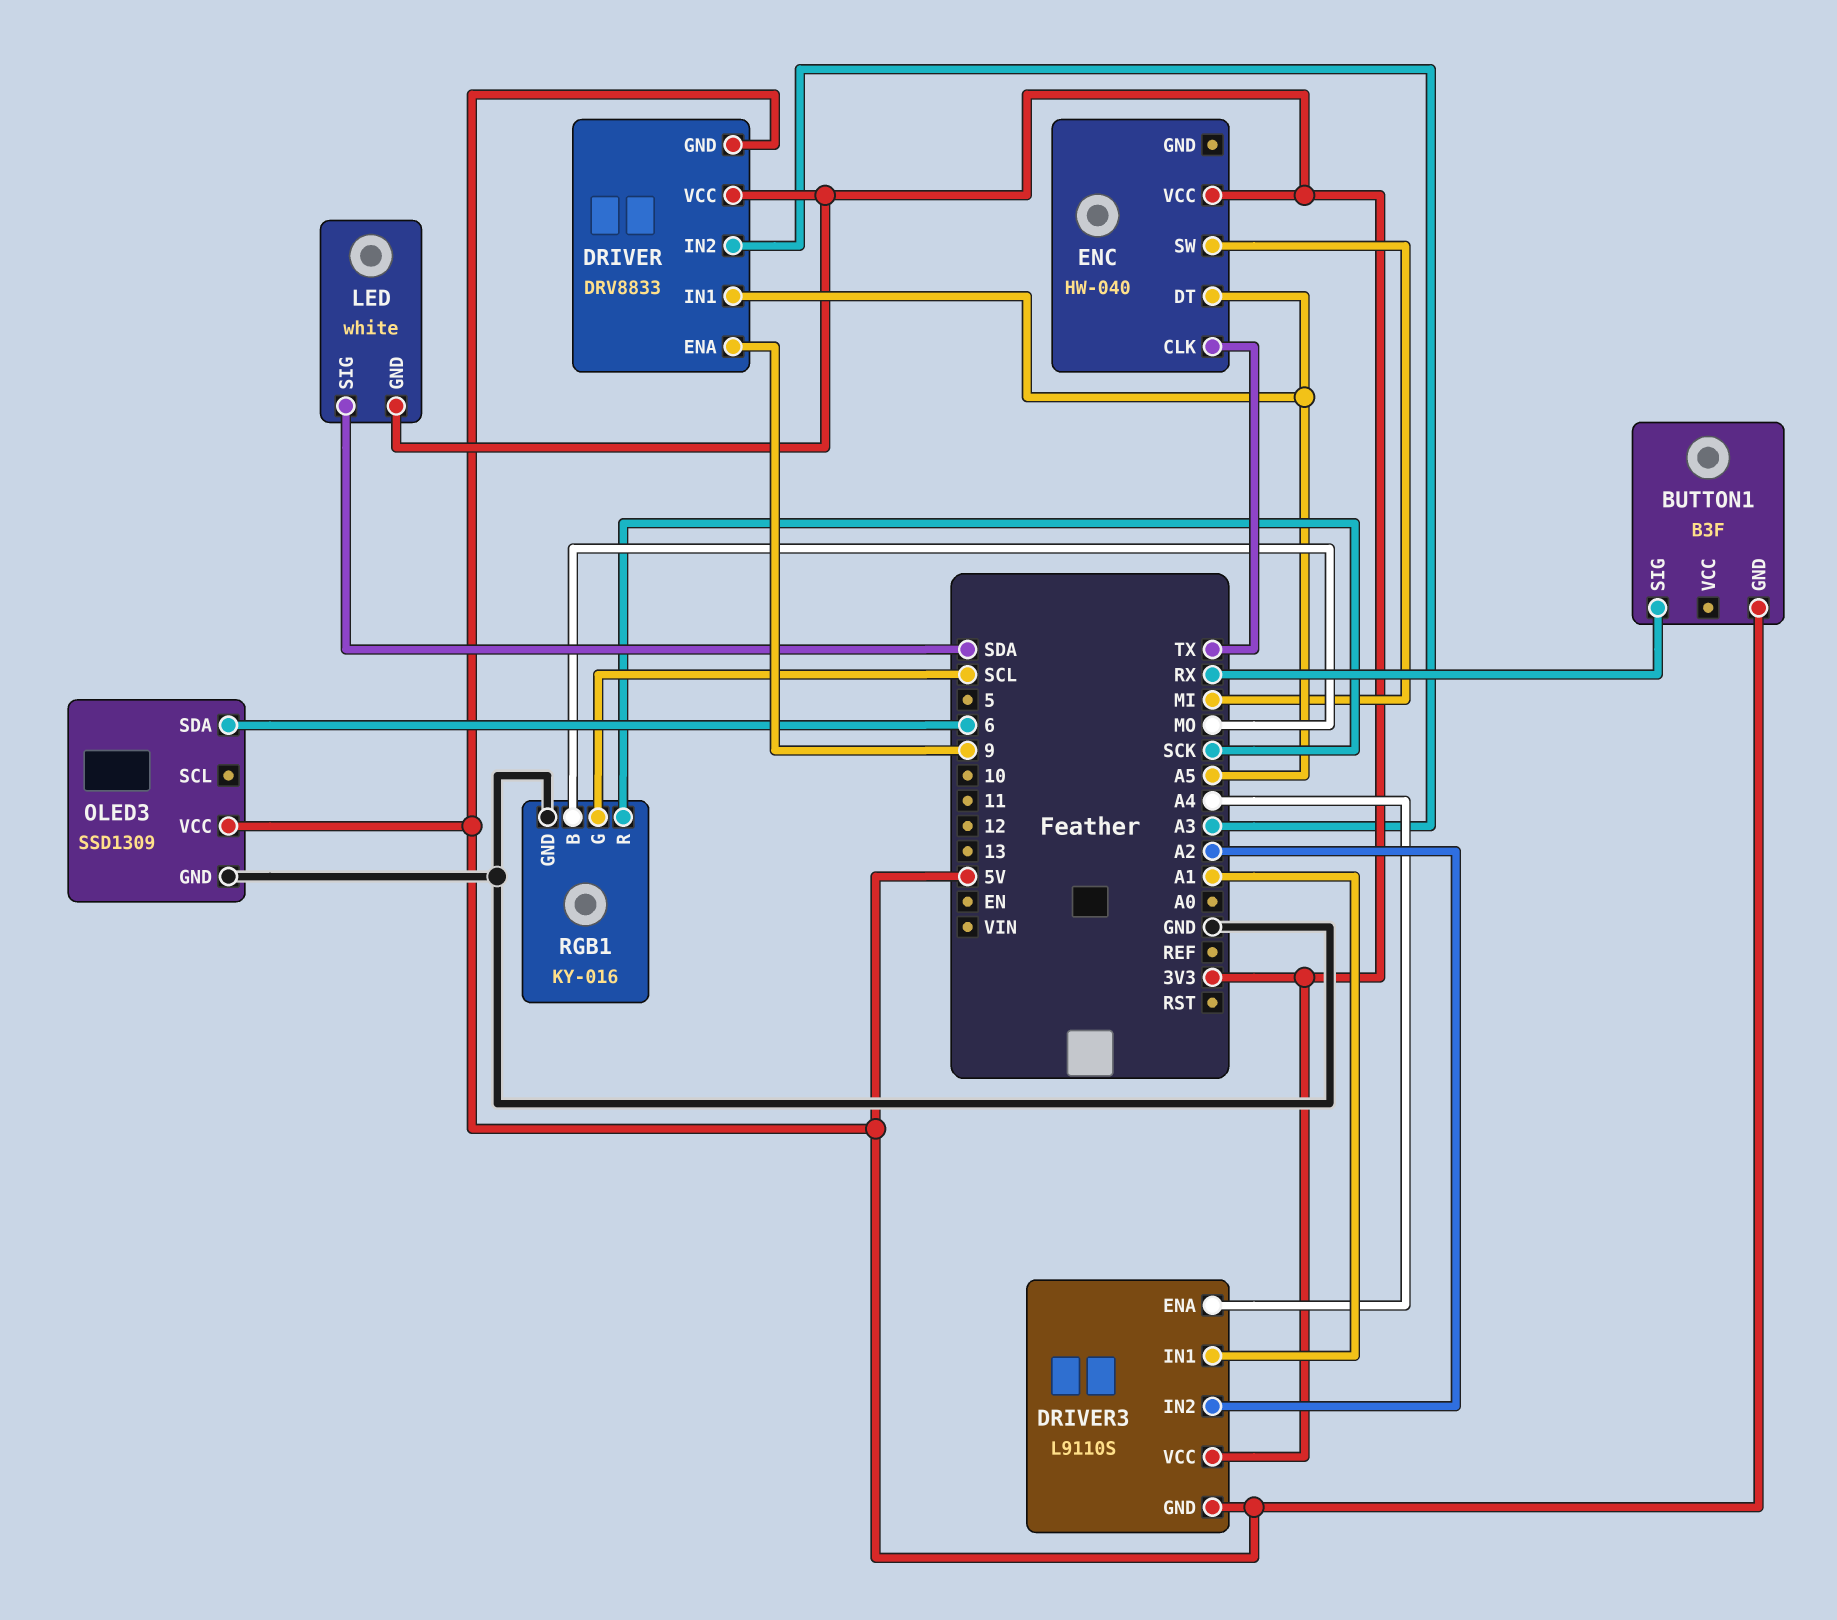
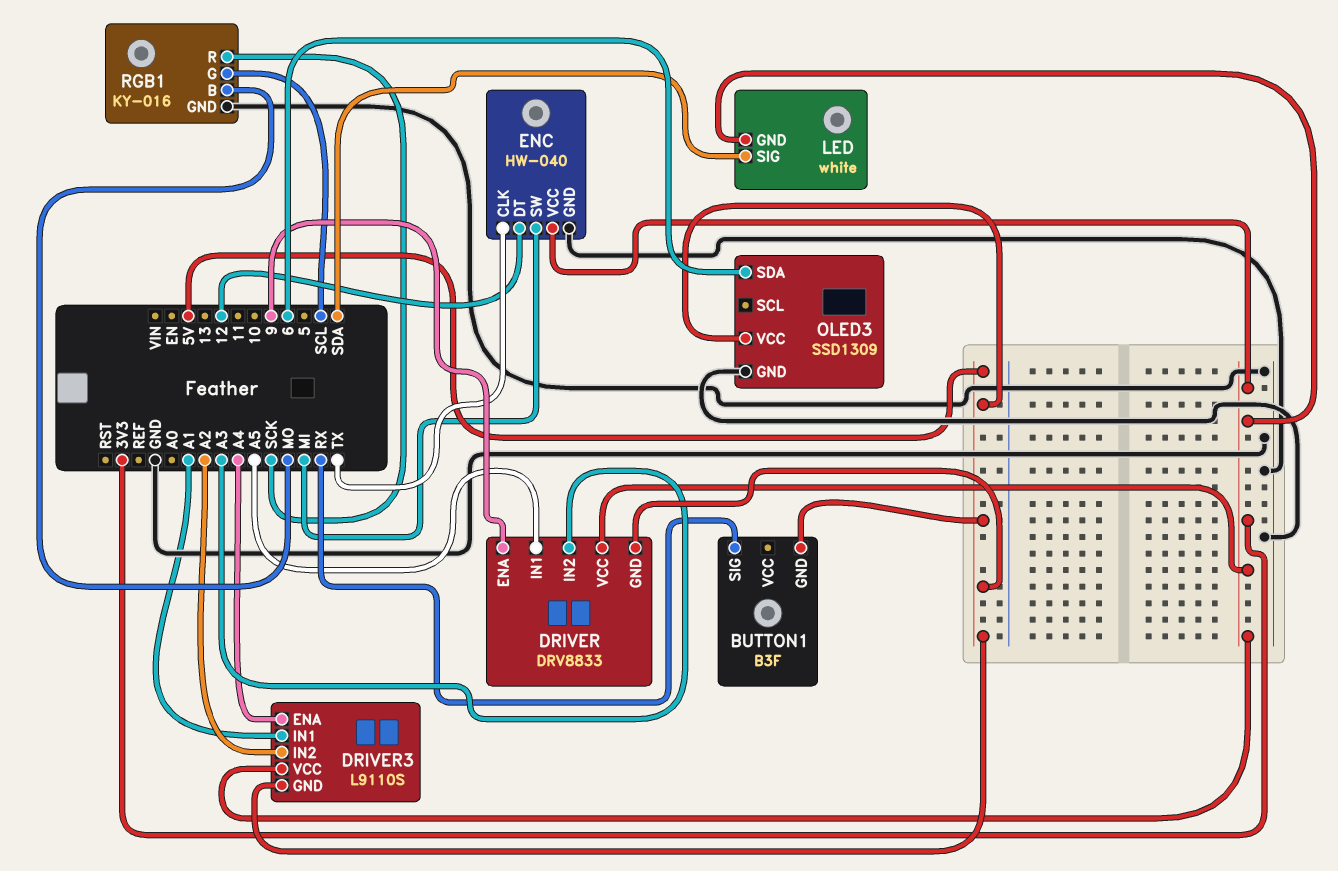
ENC pin DT: A5 -> 12
ENC pin GND: none -> GND

